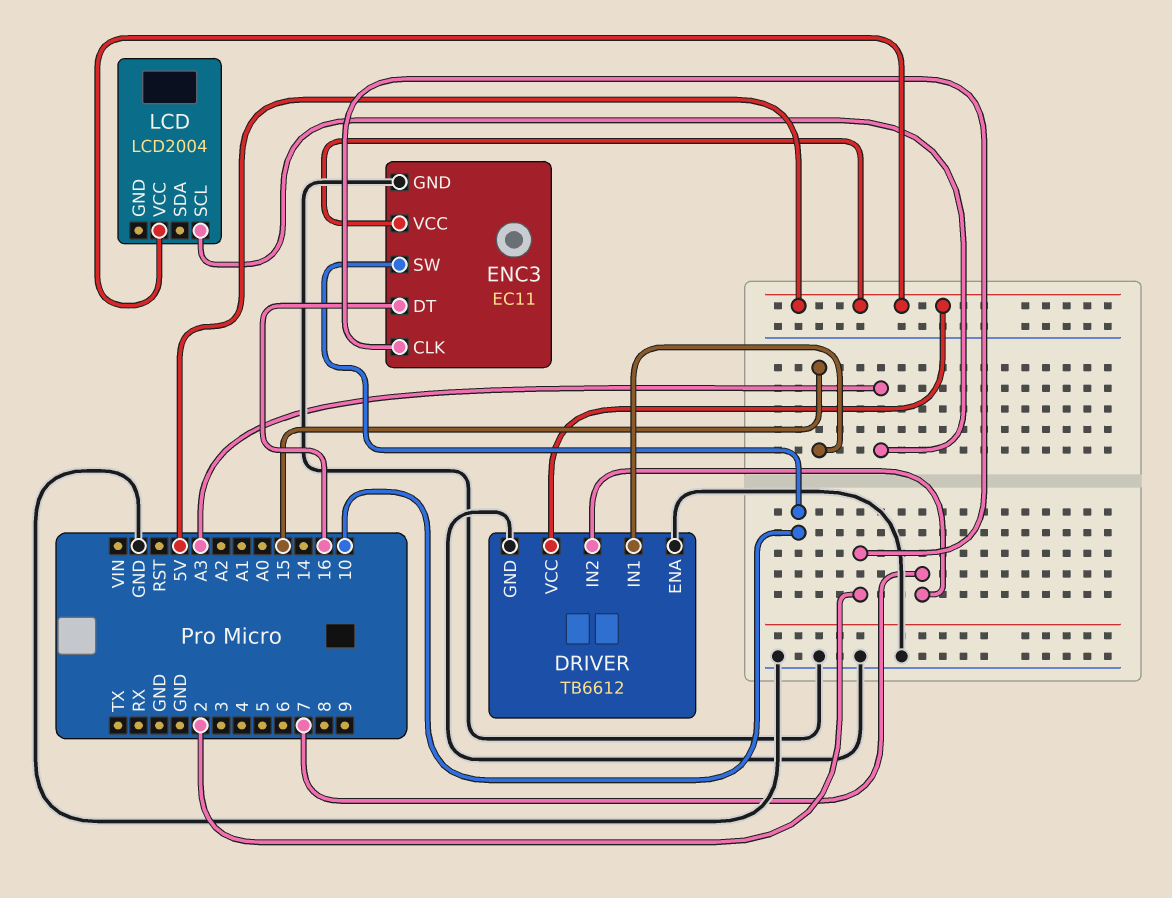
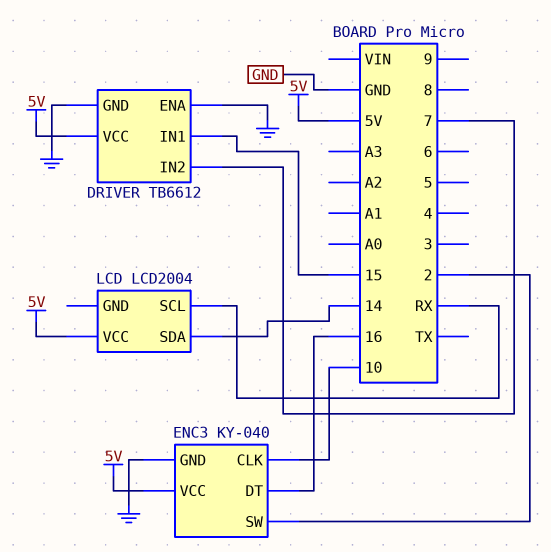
ENC3: EC11 -> KY-040
ENC3 pin CLK: 2 -> 10
ENC3 pin SW: 10 -> 2
LCD pin SCL: A3 -> RX
LCD pin SDA: none -> 14

